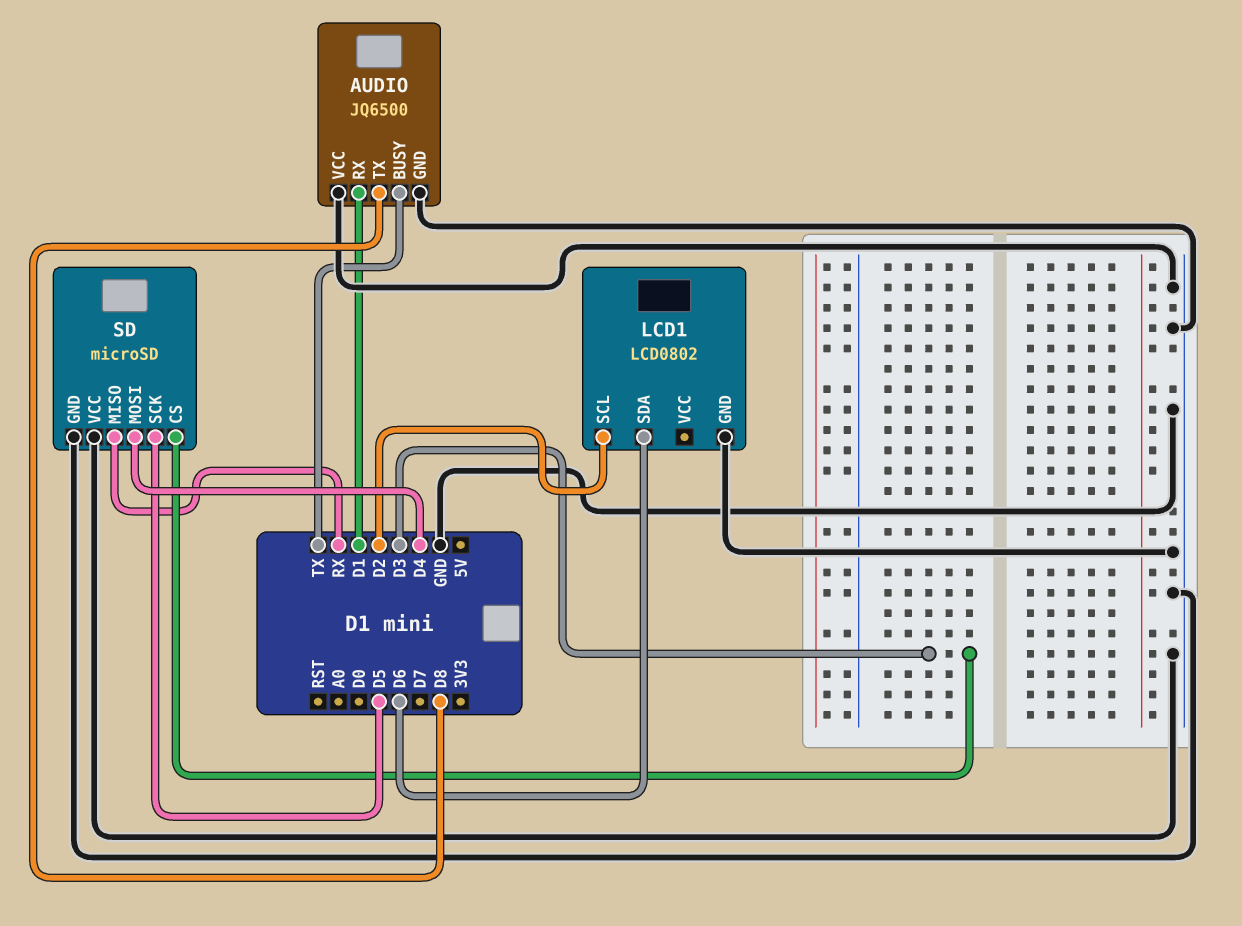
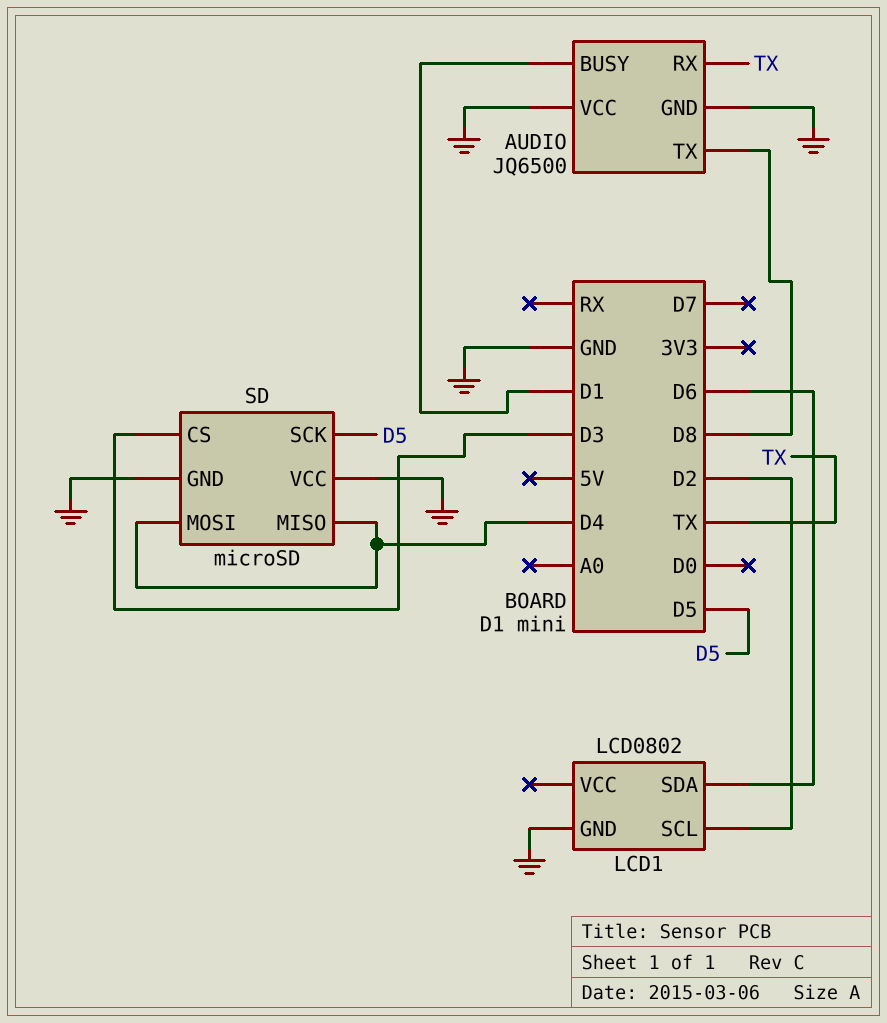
AUDIO pin BUSY: TX -> D1
AUDIO pin RX: D1 -> TX
SD pin MISO: RX -> D4

